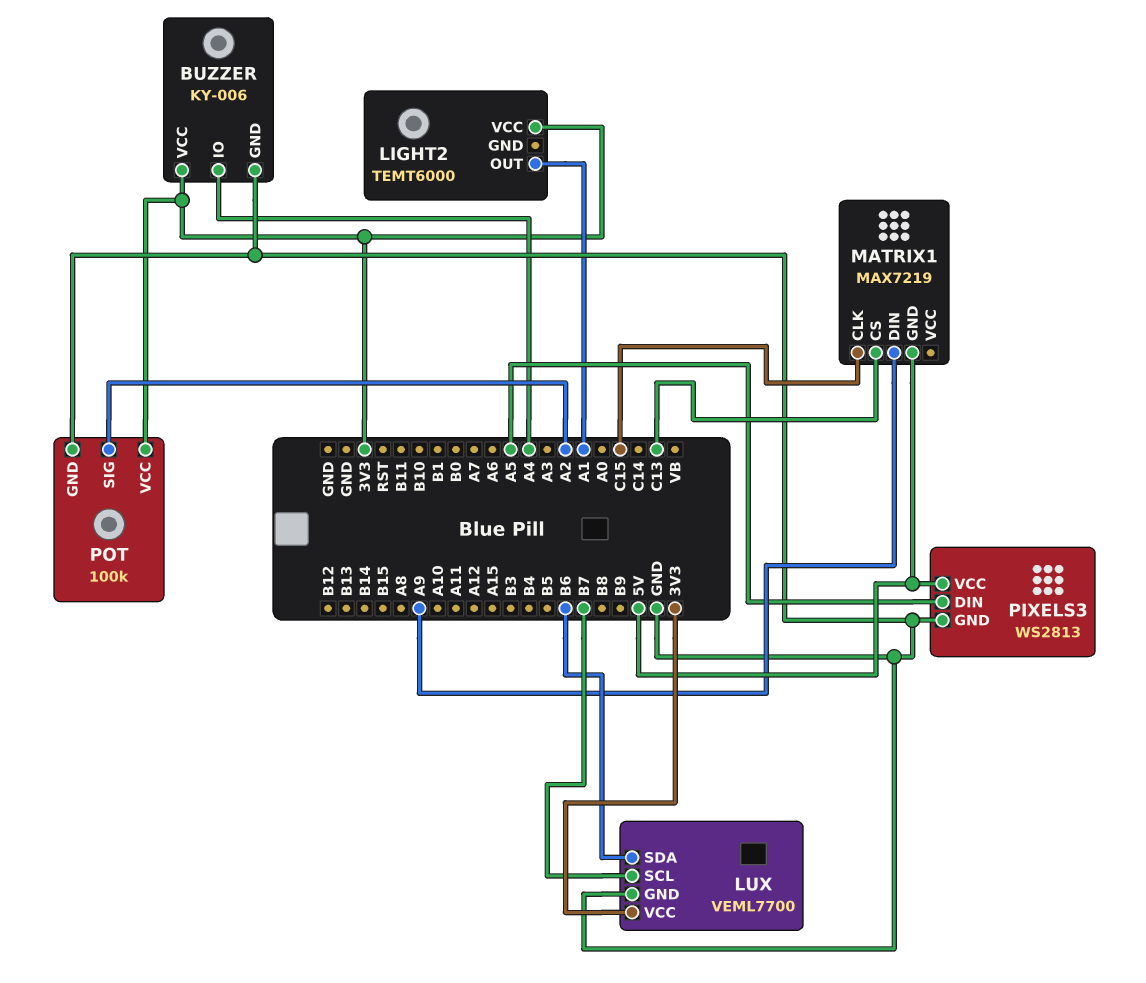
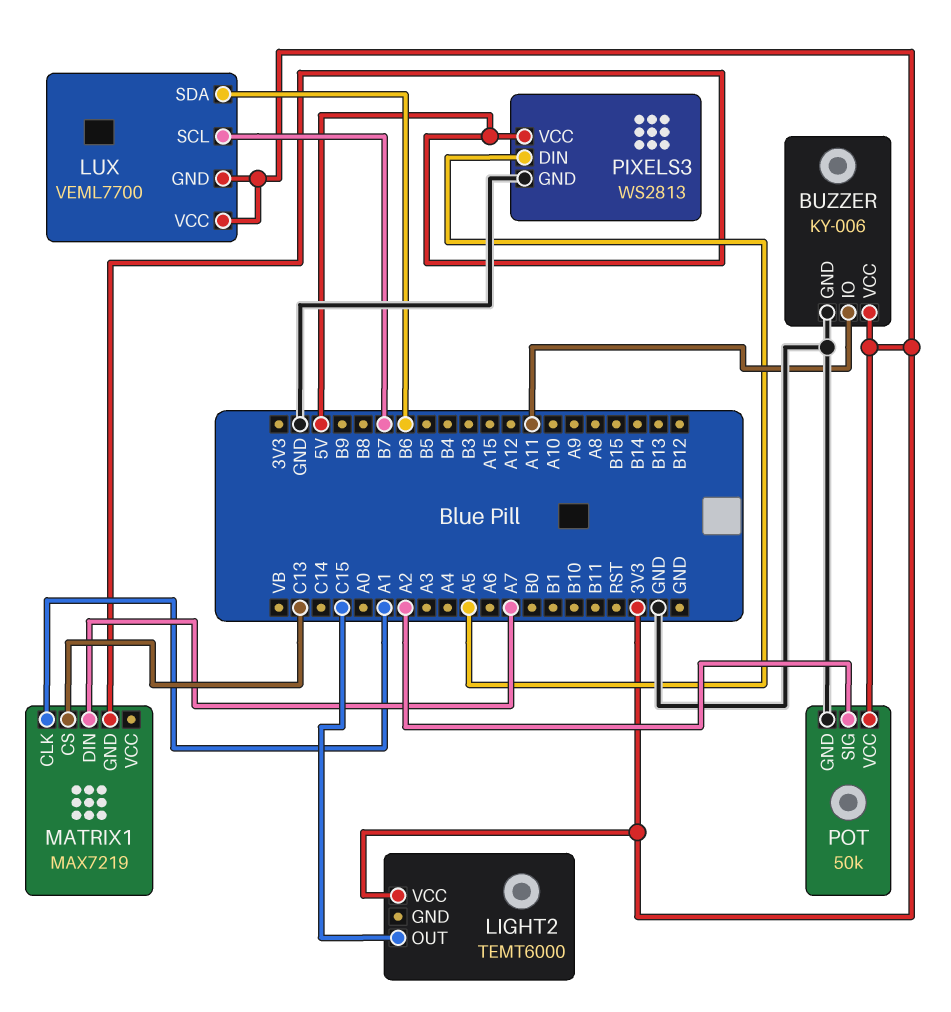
BUZZER pin IO: A4 -> A11
LIGHT2 pin OUT: A1 -> C15
LUX pin GND: GND -> 3V3
MATRIX1 pin CLK: C15 -> A1
MATRIX1 pin DIN: A9 -> A7
POT: 100k -> 50k

